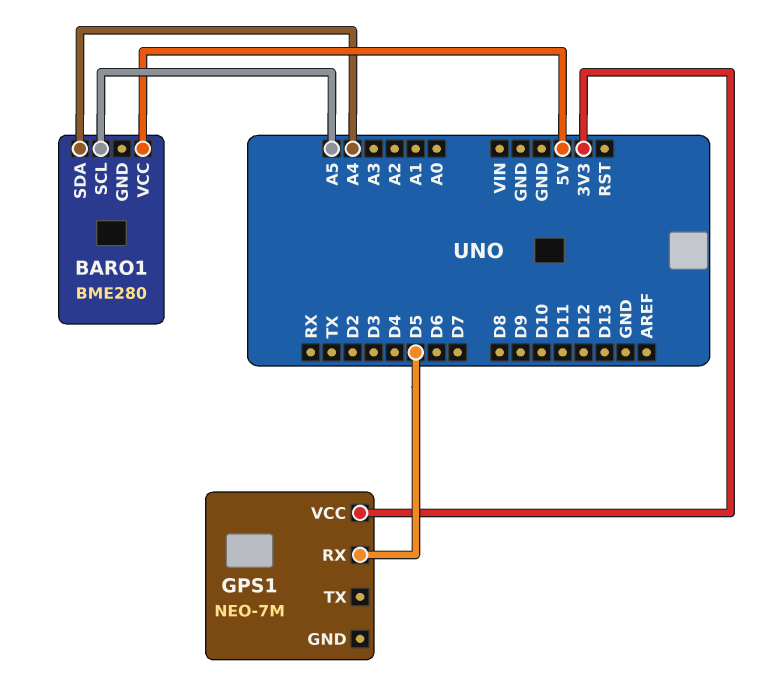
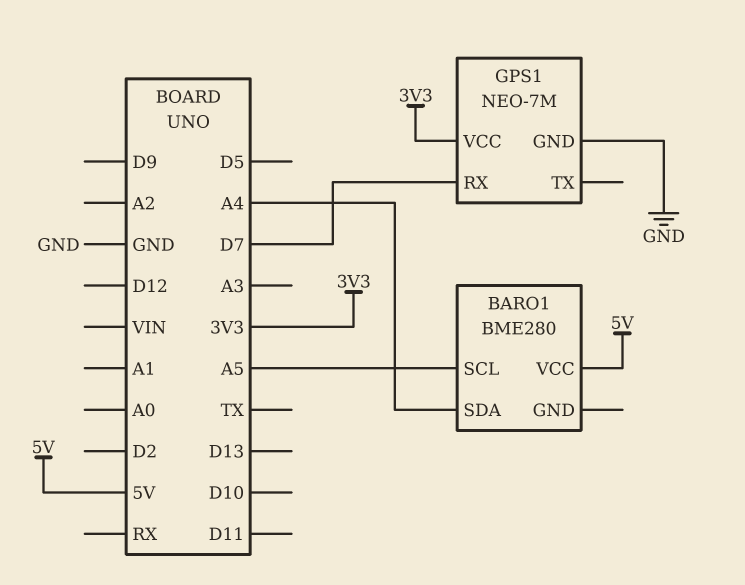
GPS1 pin GND: none -> GND
GPS1 pin RX: D5 -> D7

